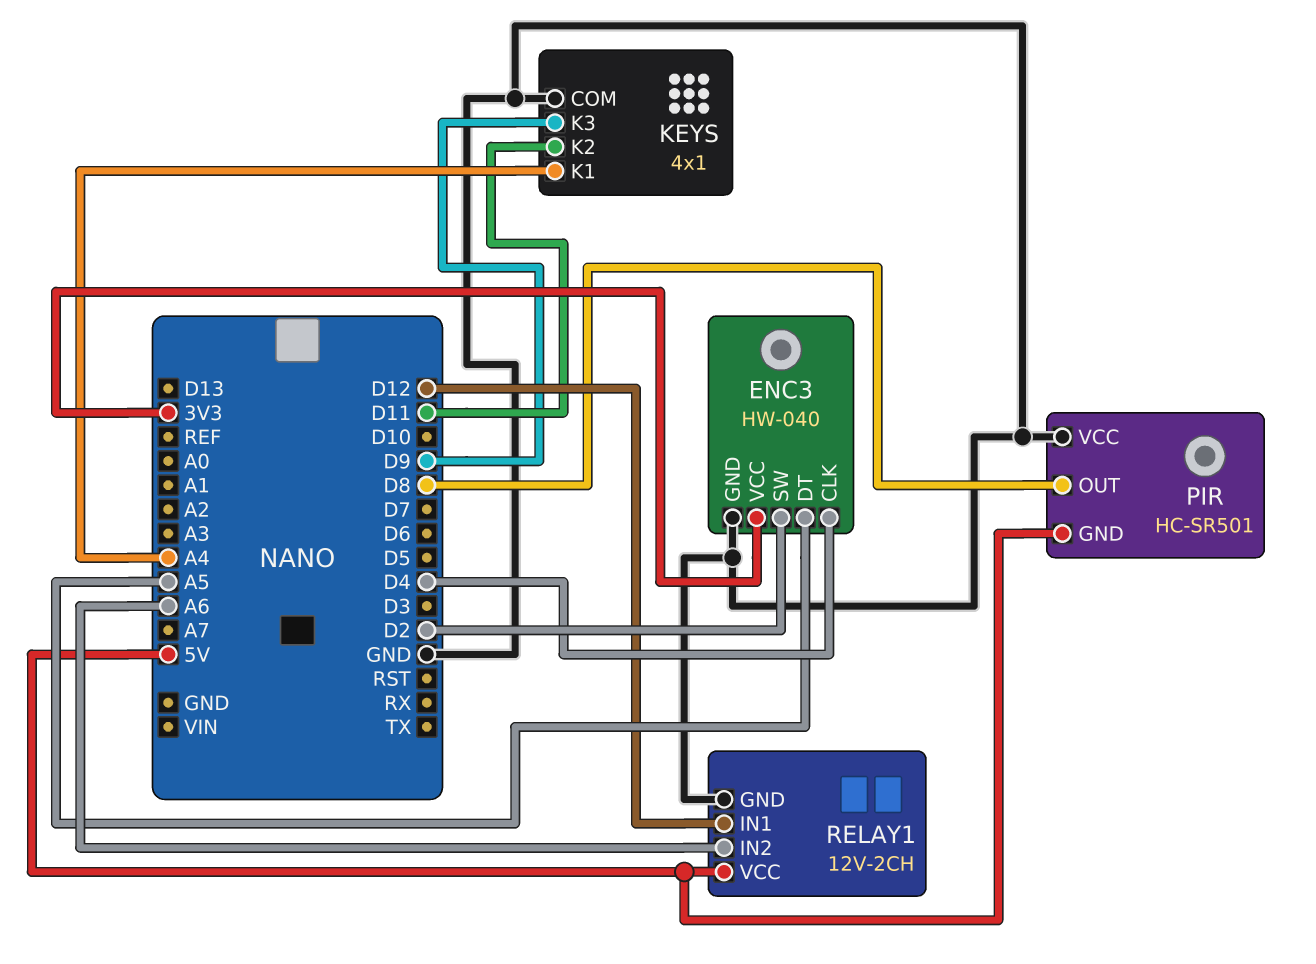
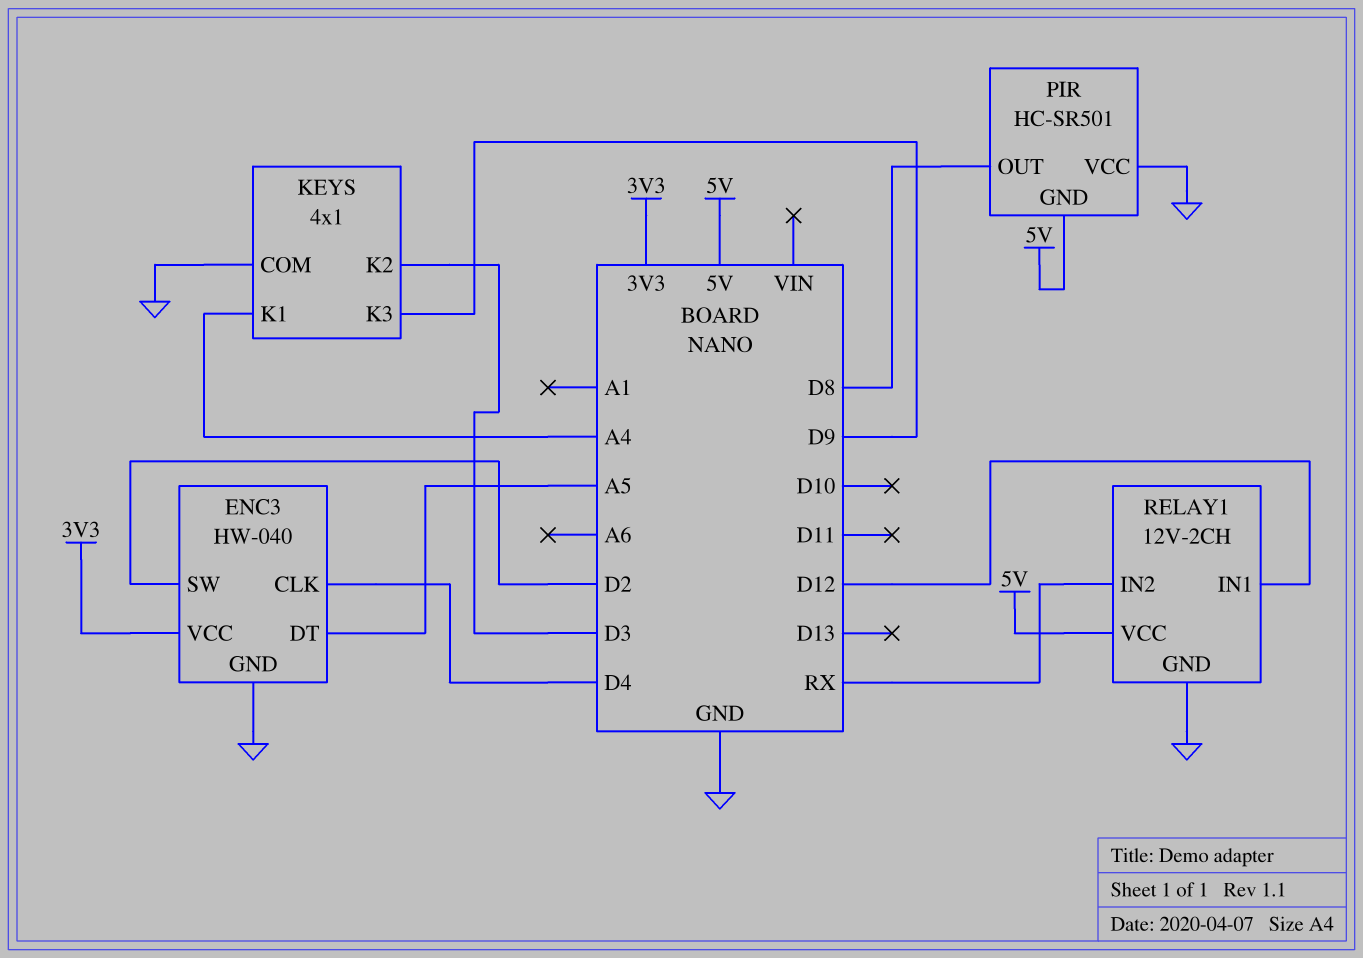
KEYS pin K2: D11 -> D3
RELAY1 pin IN2: A6 -> RX

